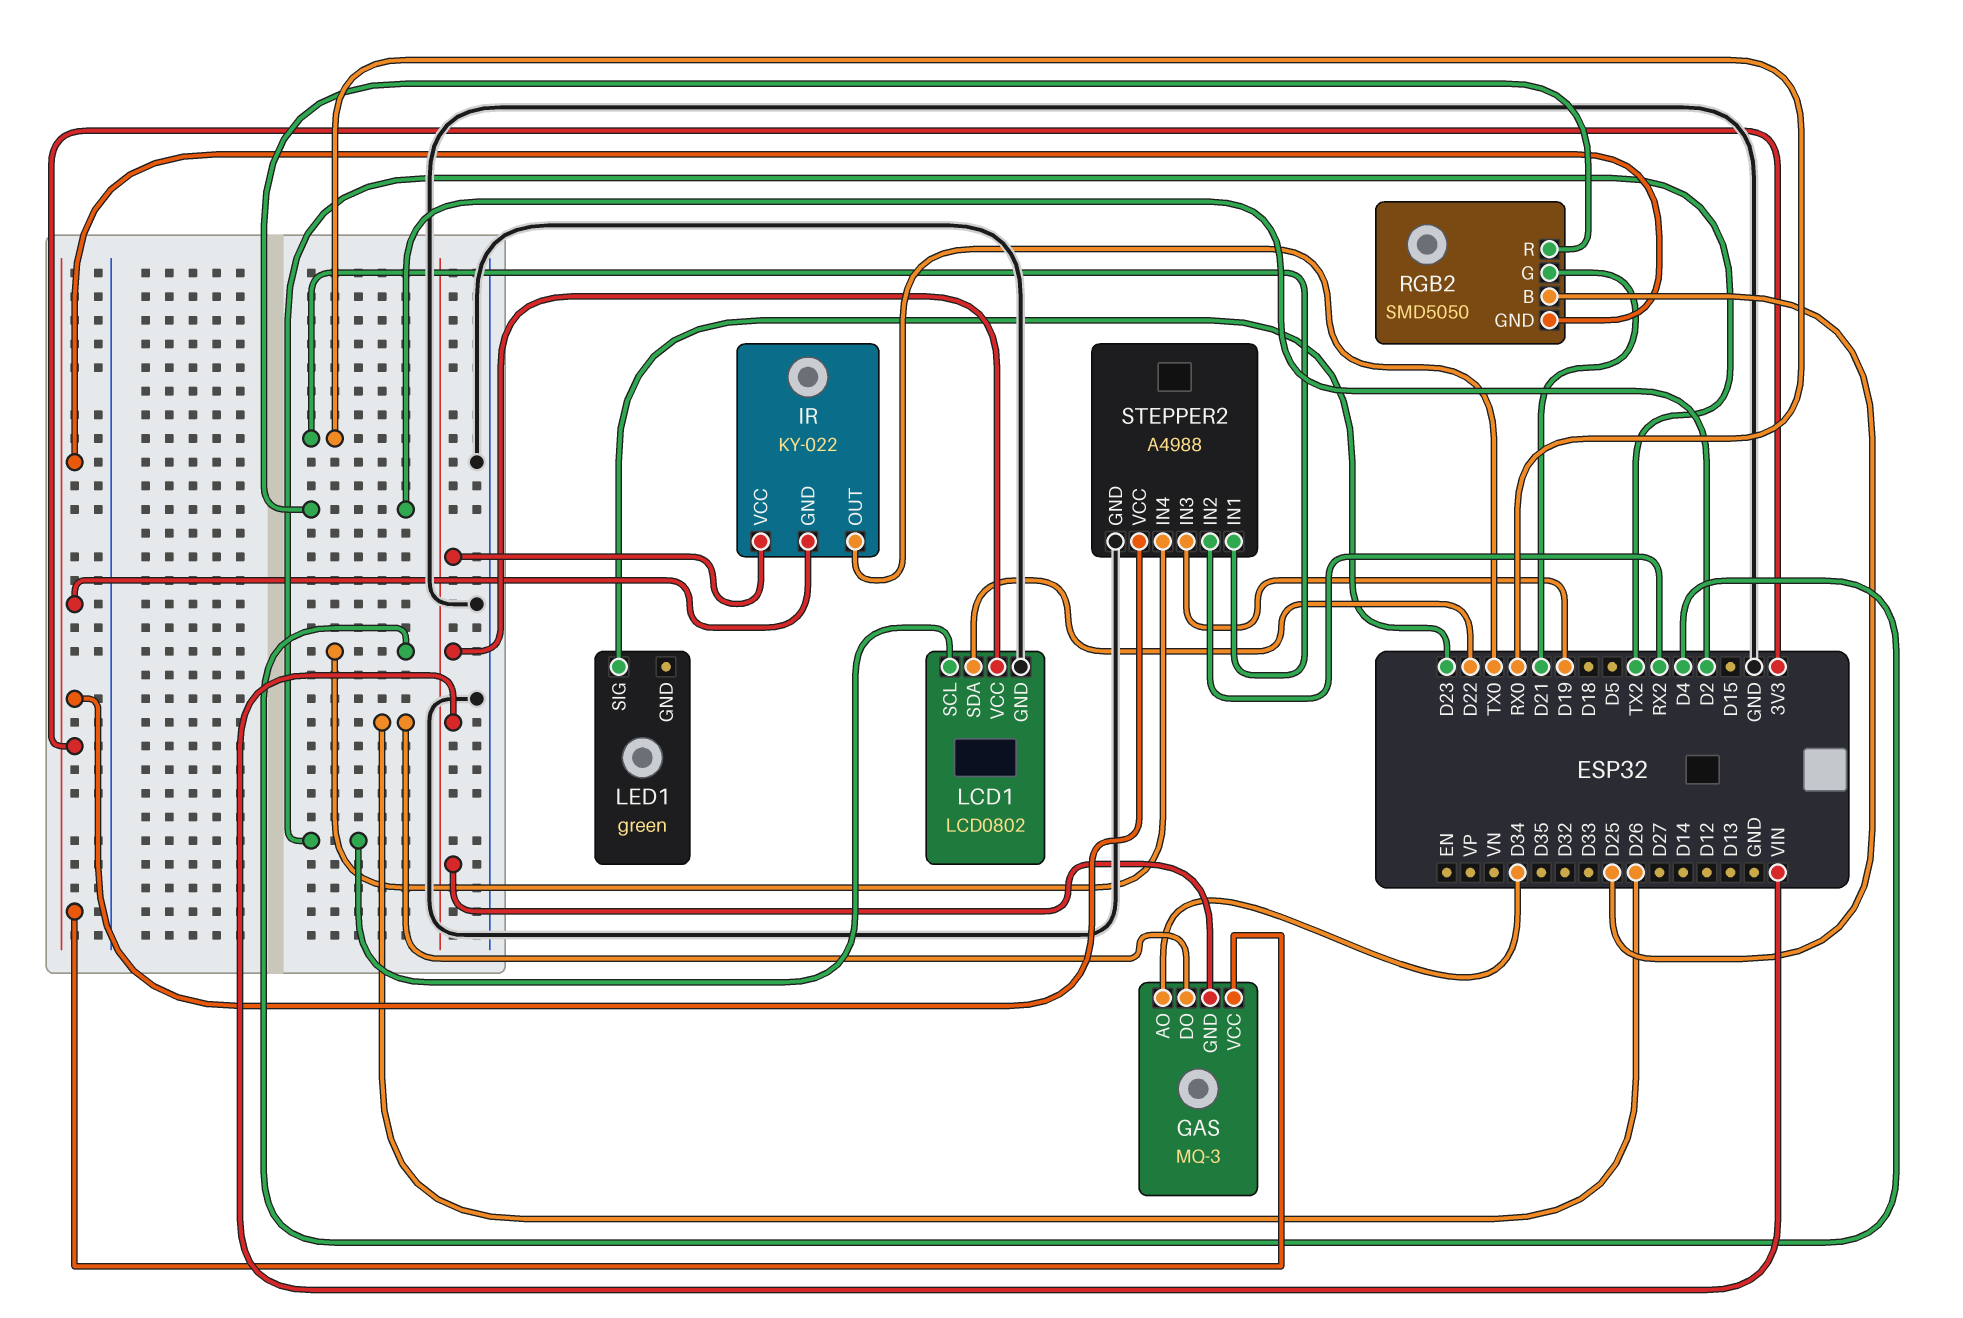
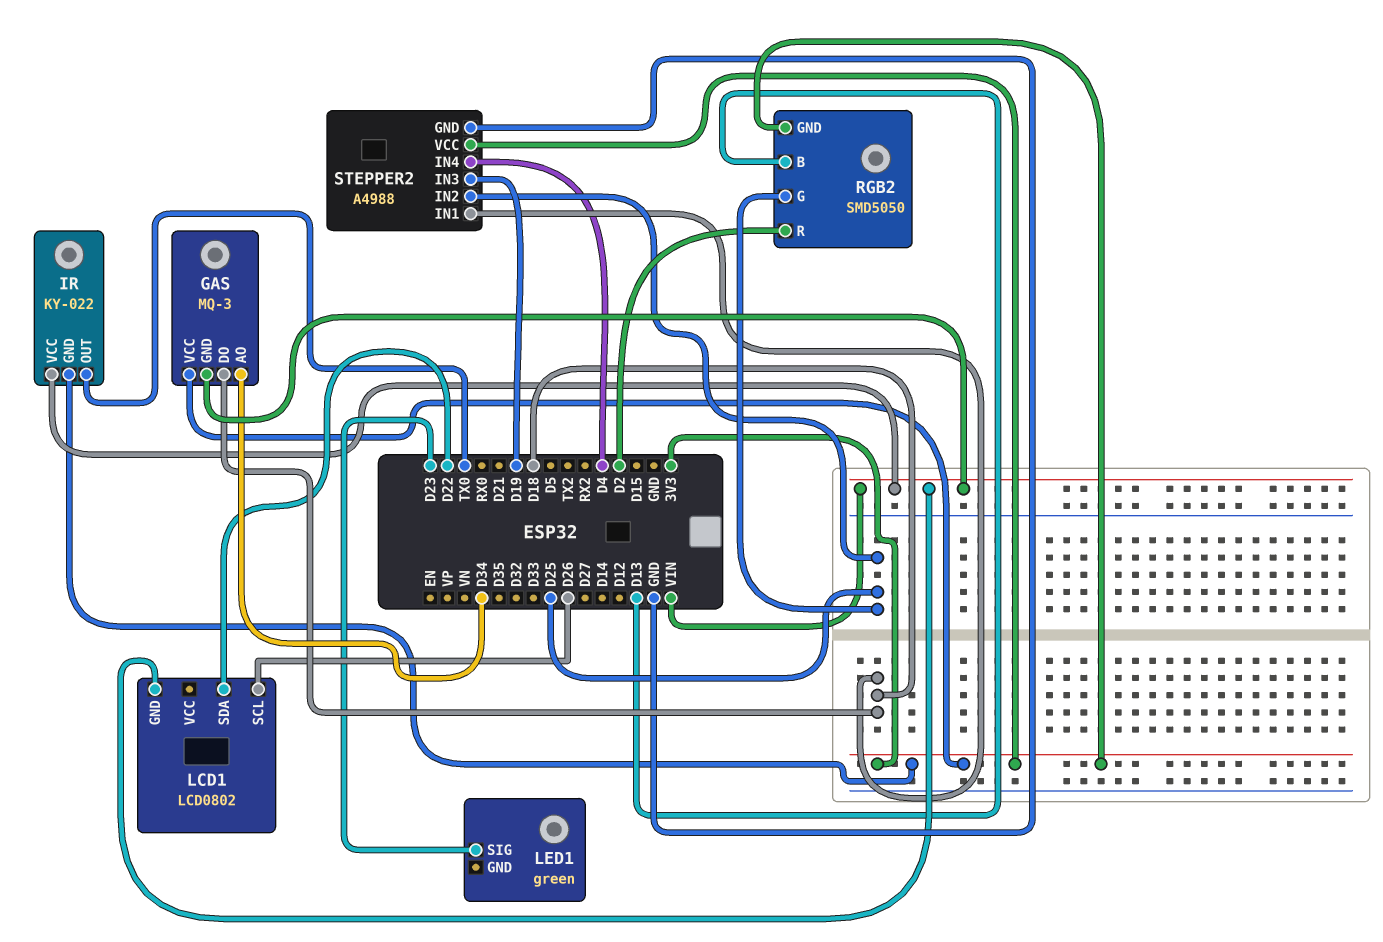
GAS pin DO: D26 -> D18
LCD1 pin GND: GND -> VIN
LCD1 pin SCL: TX2 -> D26
LCD1 pin VCC: VIN -> none
RGB2 pin B: D25 -> D13
RGB2 pin G: D21 -> D25
STEPPER2 pin IN1: RX0 -> D18
STEPPER2 pin IN2: RX2 -> D25

